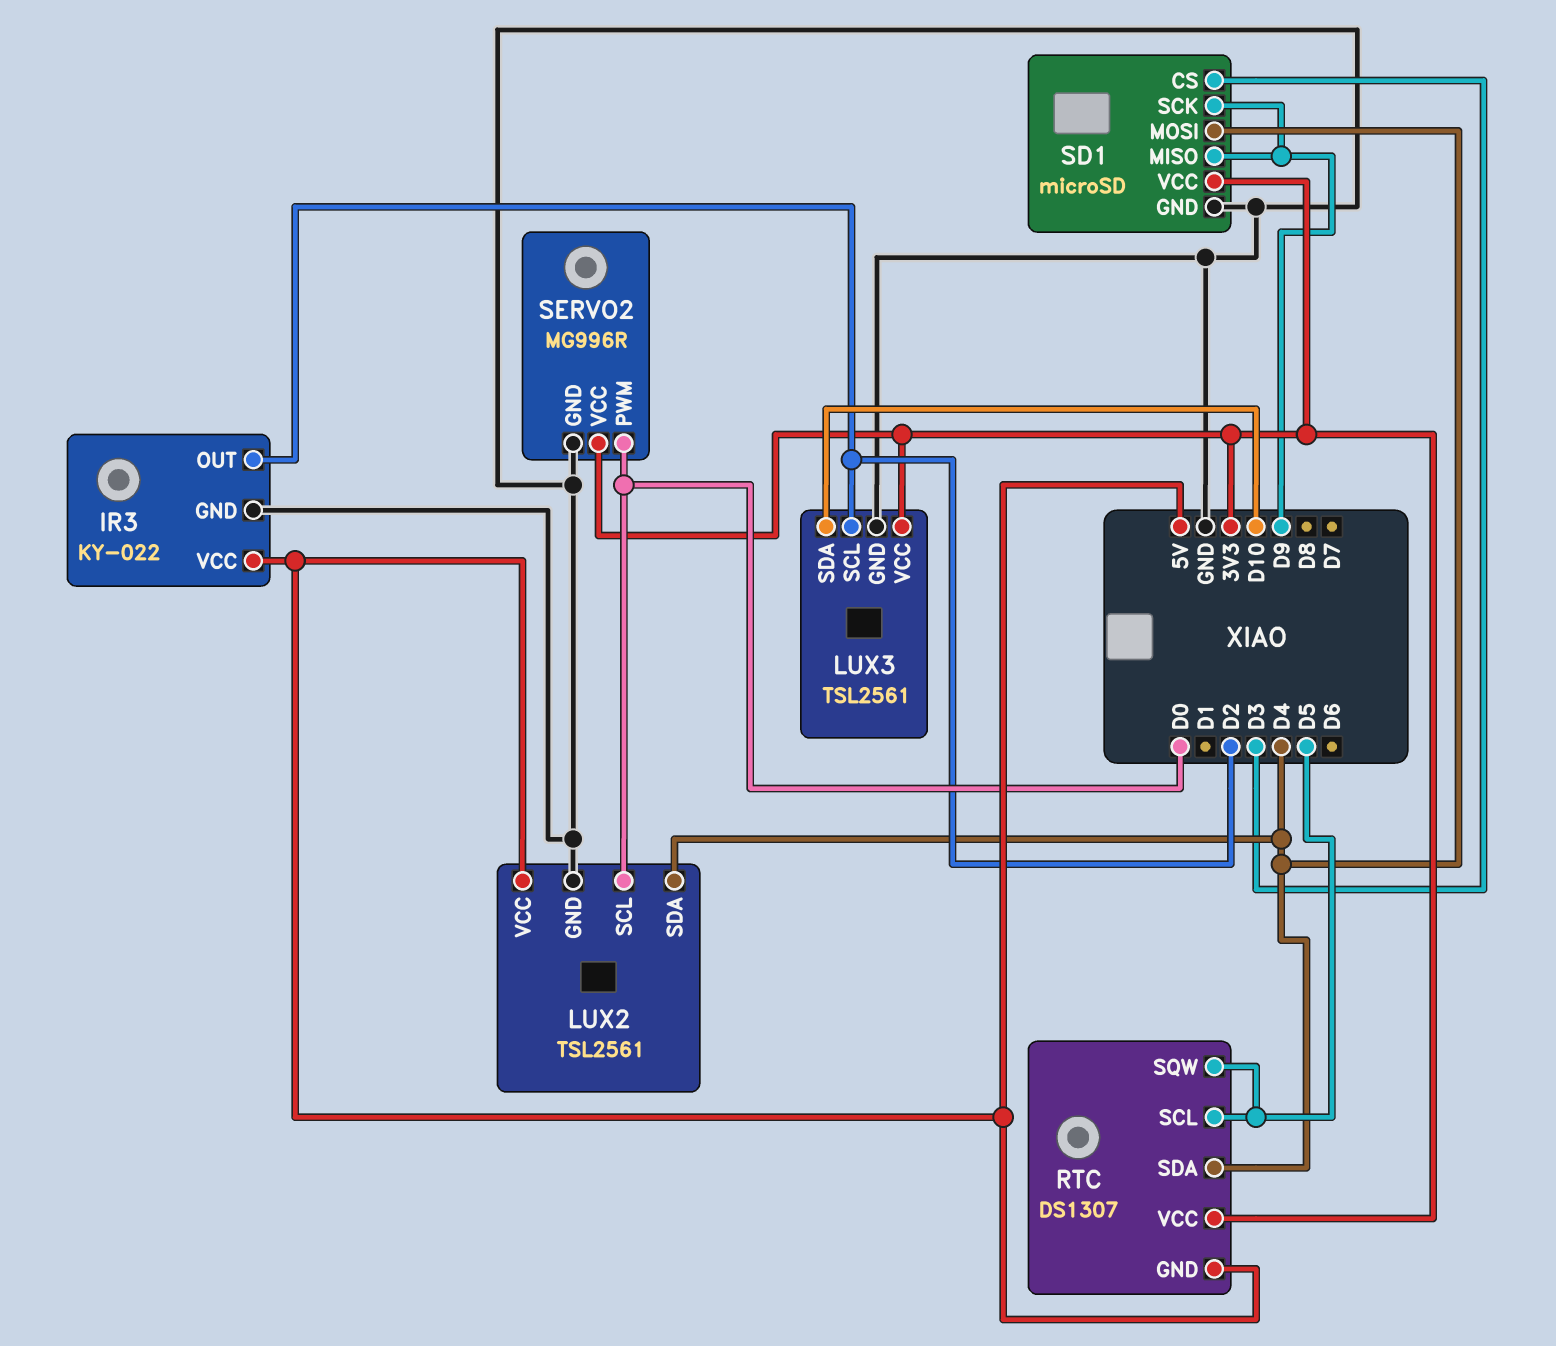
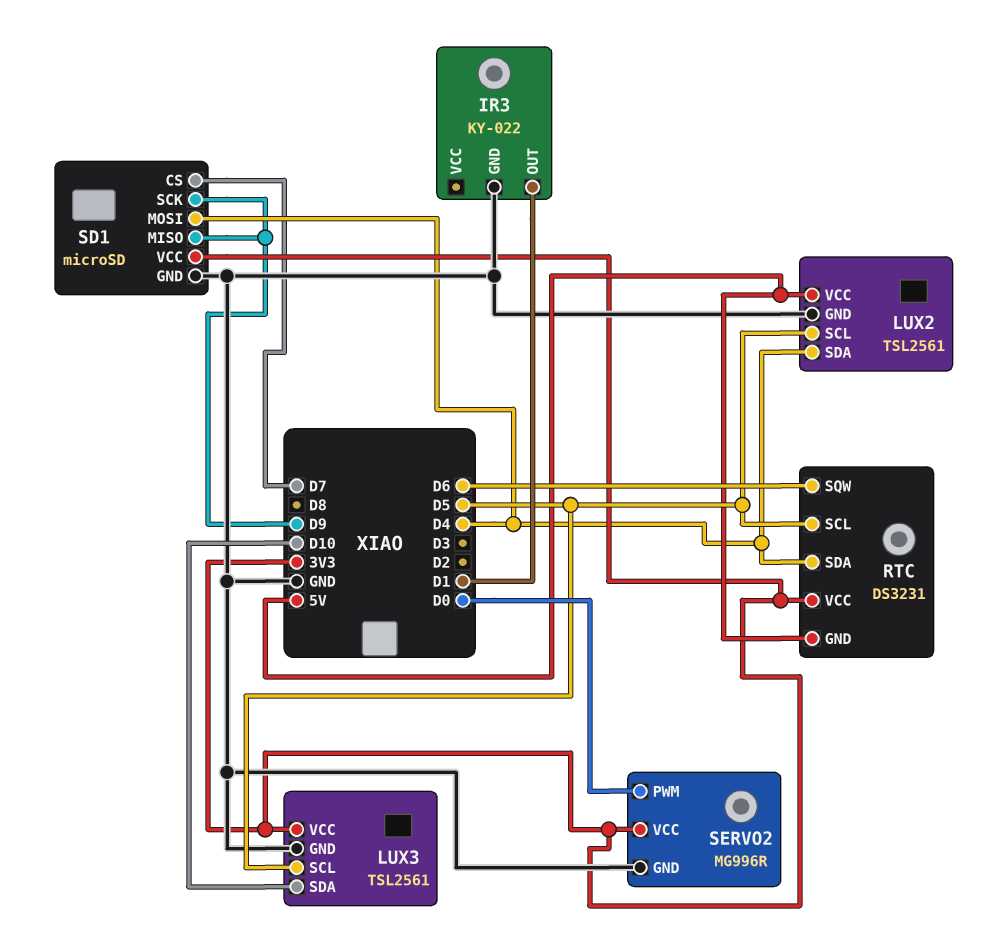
IR3 pin OUT: D2 -> D1
IR3 pin VCC: 5V -> none
LUX2 pin SCL: D0 -> D5
LUX3 pin SCL: D2 -> D5
RTC: DS1307 -> DS3231
RTC pin SQW: D5 -> D6
SD1 pin CS: D3 -> D7

